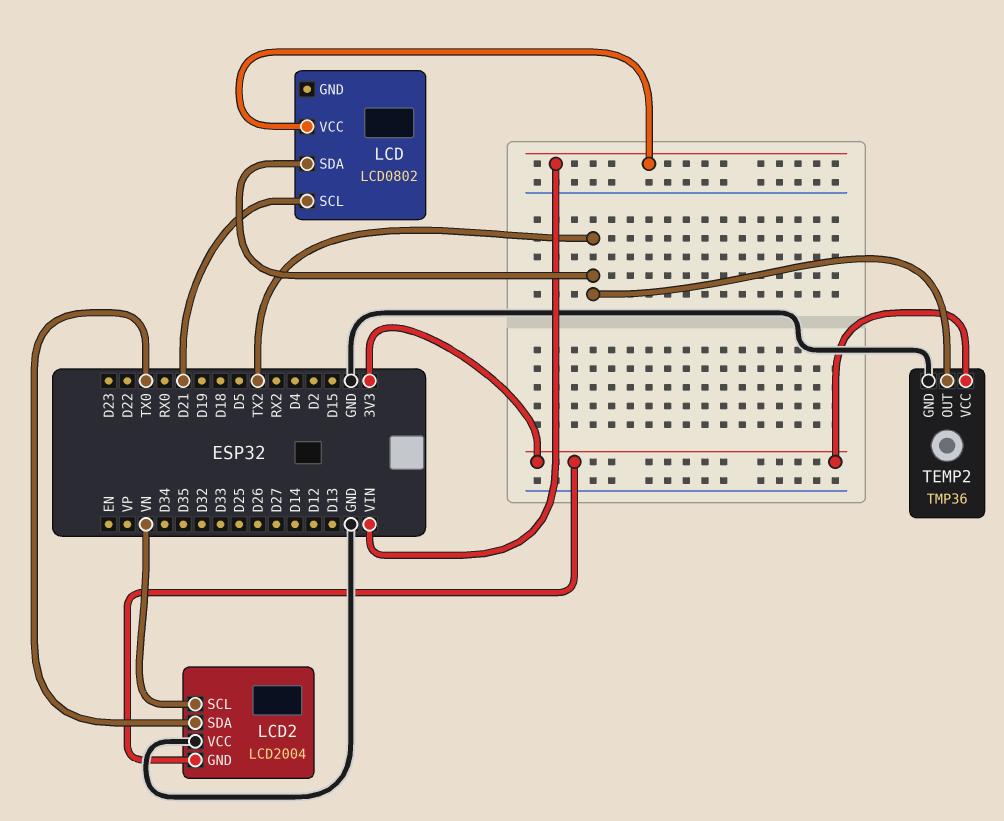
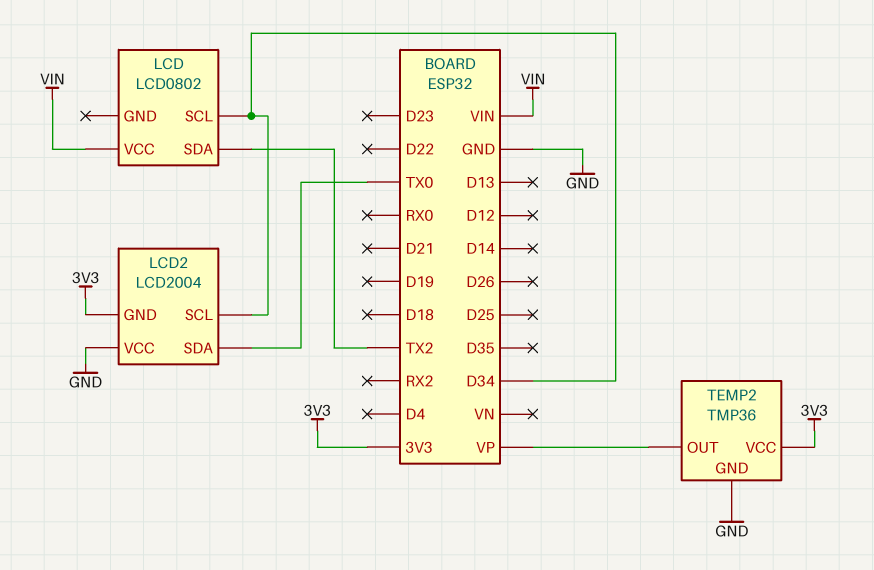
LCD pin SCL: D21 -> D34
LCD2 pin SCL: VN -> D34
TEMP2 pin OUT: TX2 -> VP

